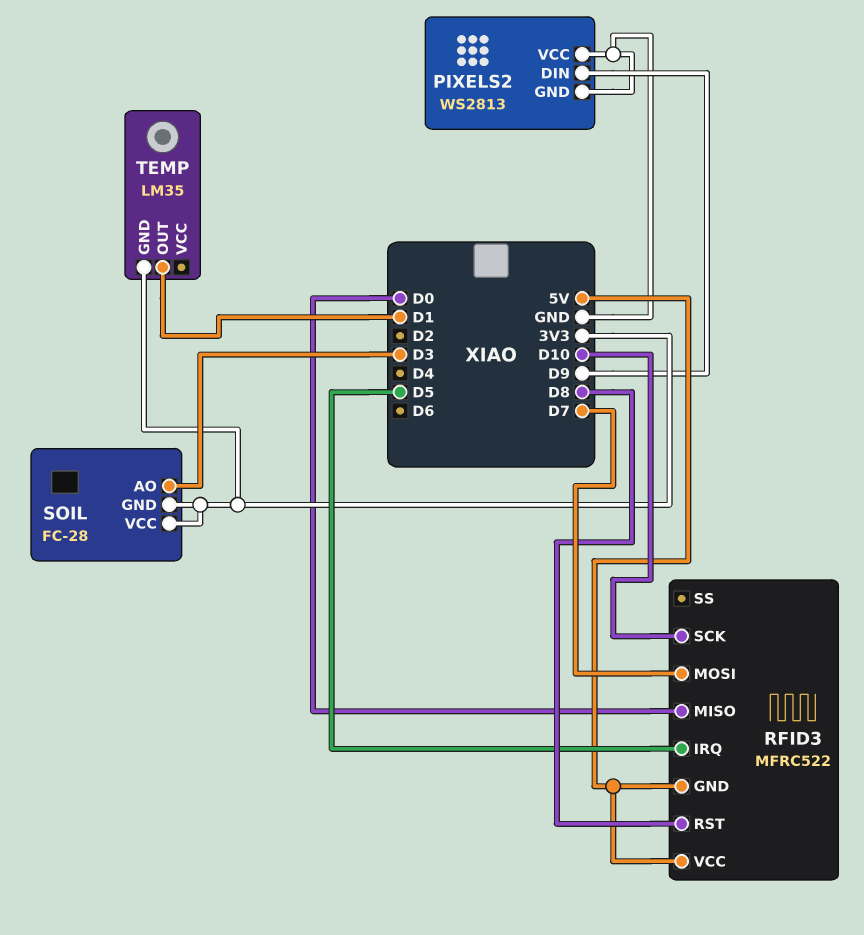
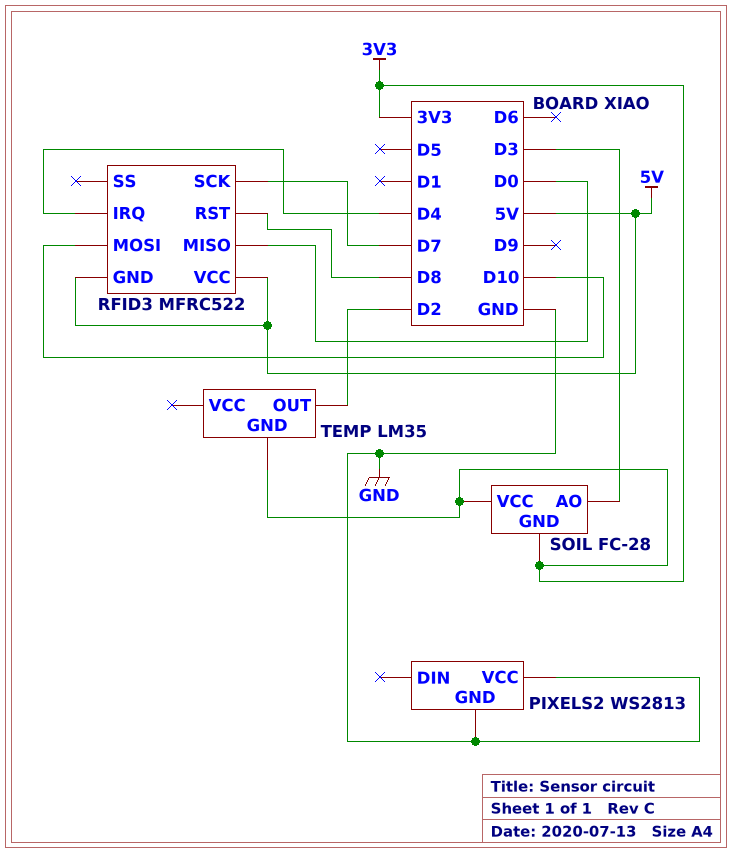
PIXELS2 pin DIN: D9 -> none
RFID3 pin IRQ: D5 -> D4
RFID3 pin MOSI: D7 -> D10
RFID3 pin SCK: D10 -> D7
TEMP pin OUT: D1 -> D2

